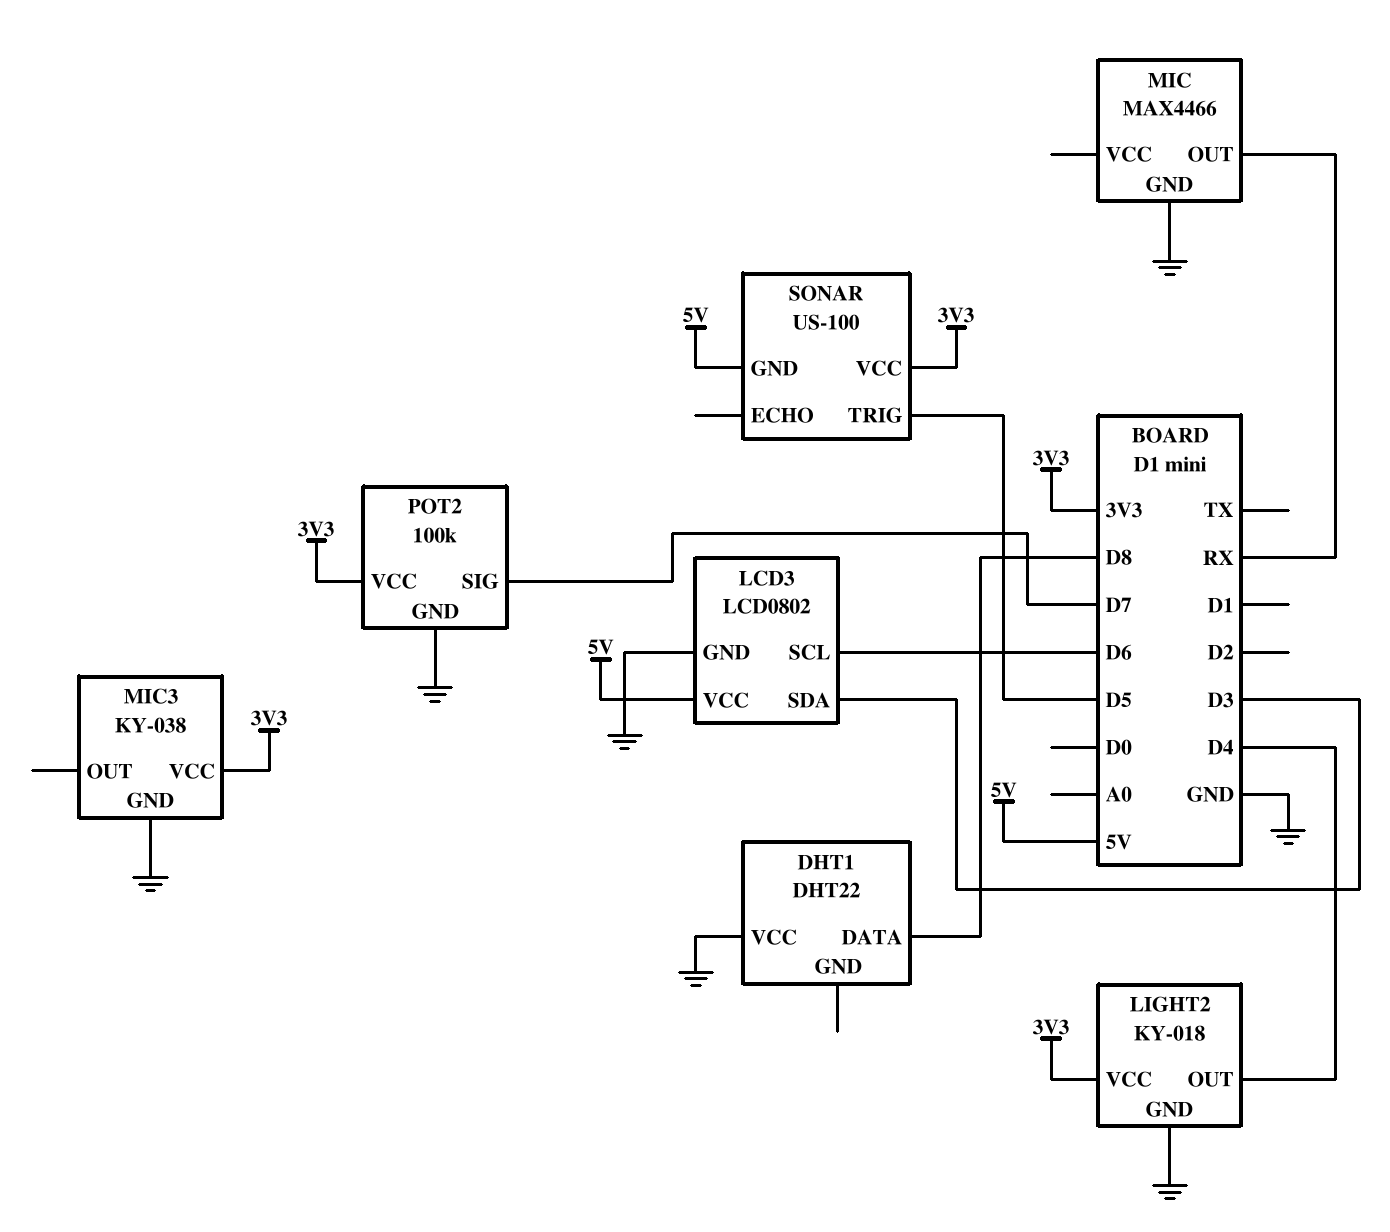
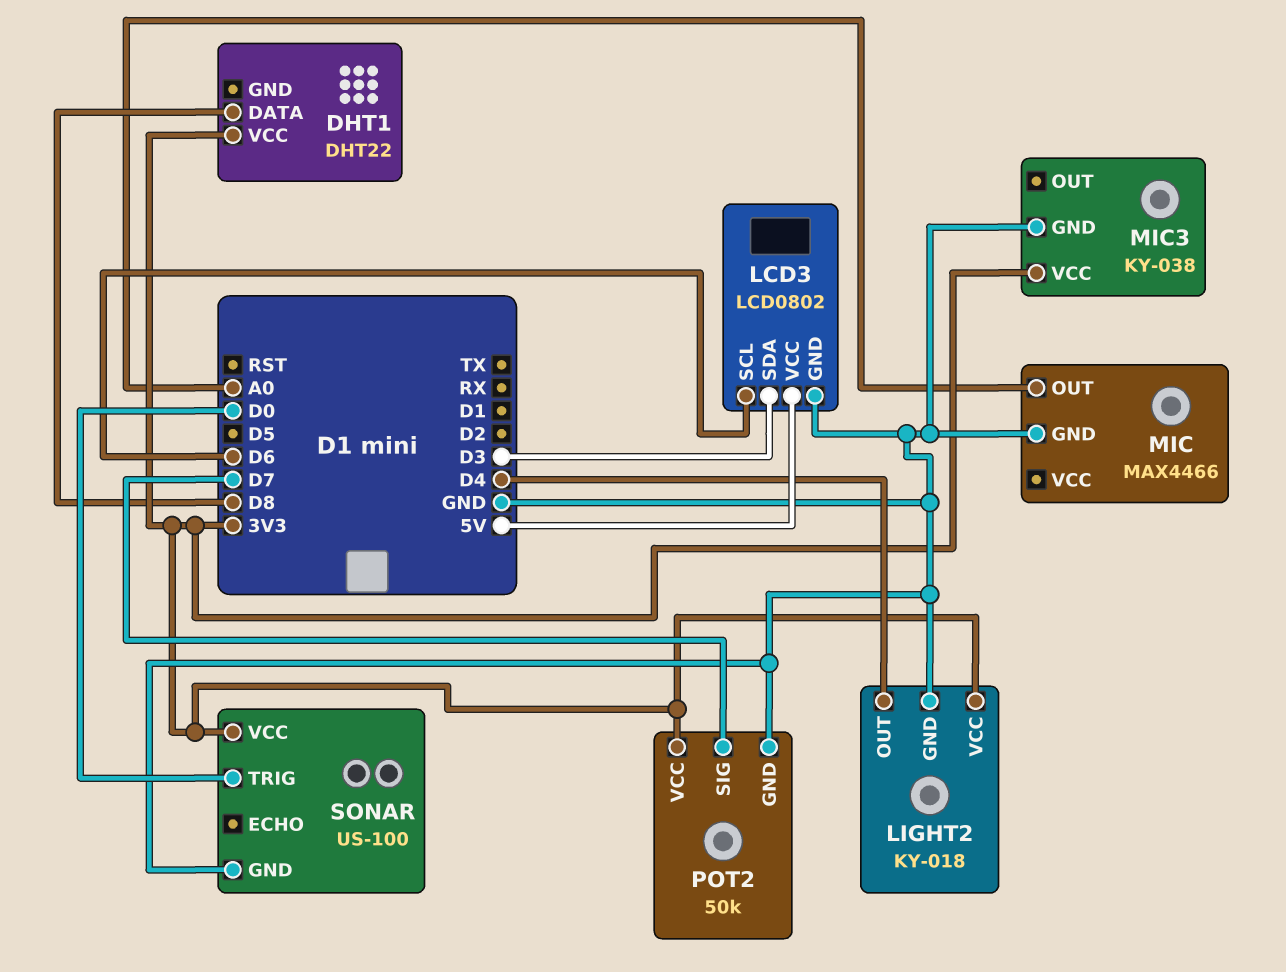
DHT1 pin VCC: GND -> 3V3
MIC pin OUT: RX -> A0
POT2: 100k -> 50k
SONAR pin GND: 5V -> GND
SONAR pin TRIG: D5 -> D0

